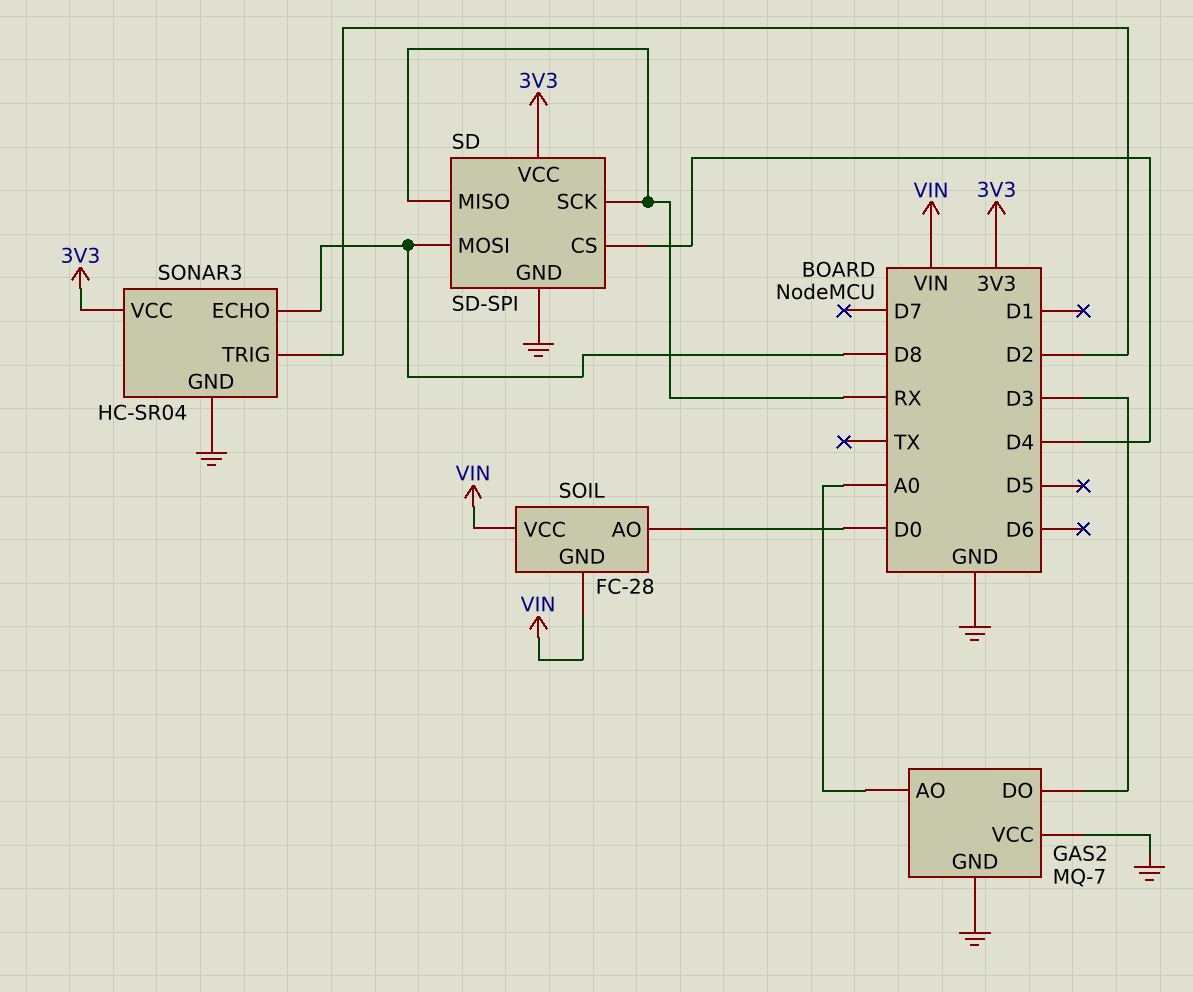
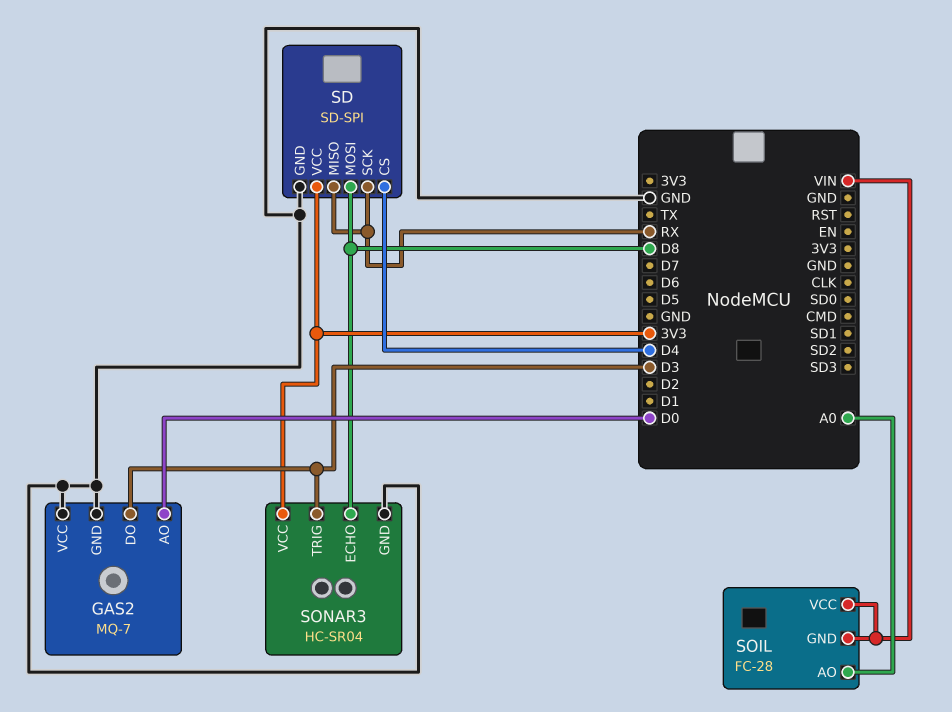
GAS2 pin AO: A0 -> D0
SOIL pin AO: D0 -> A0
SONAR3 pin TRIG: D2 -> D3

